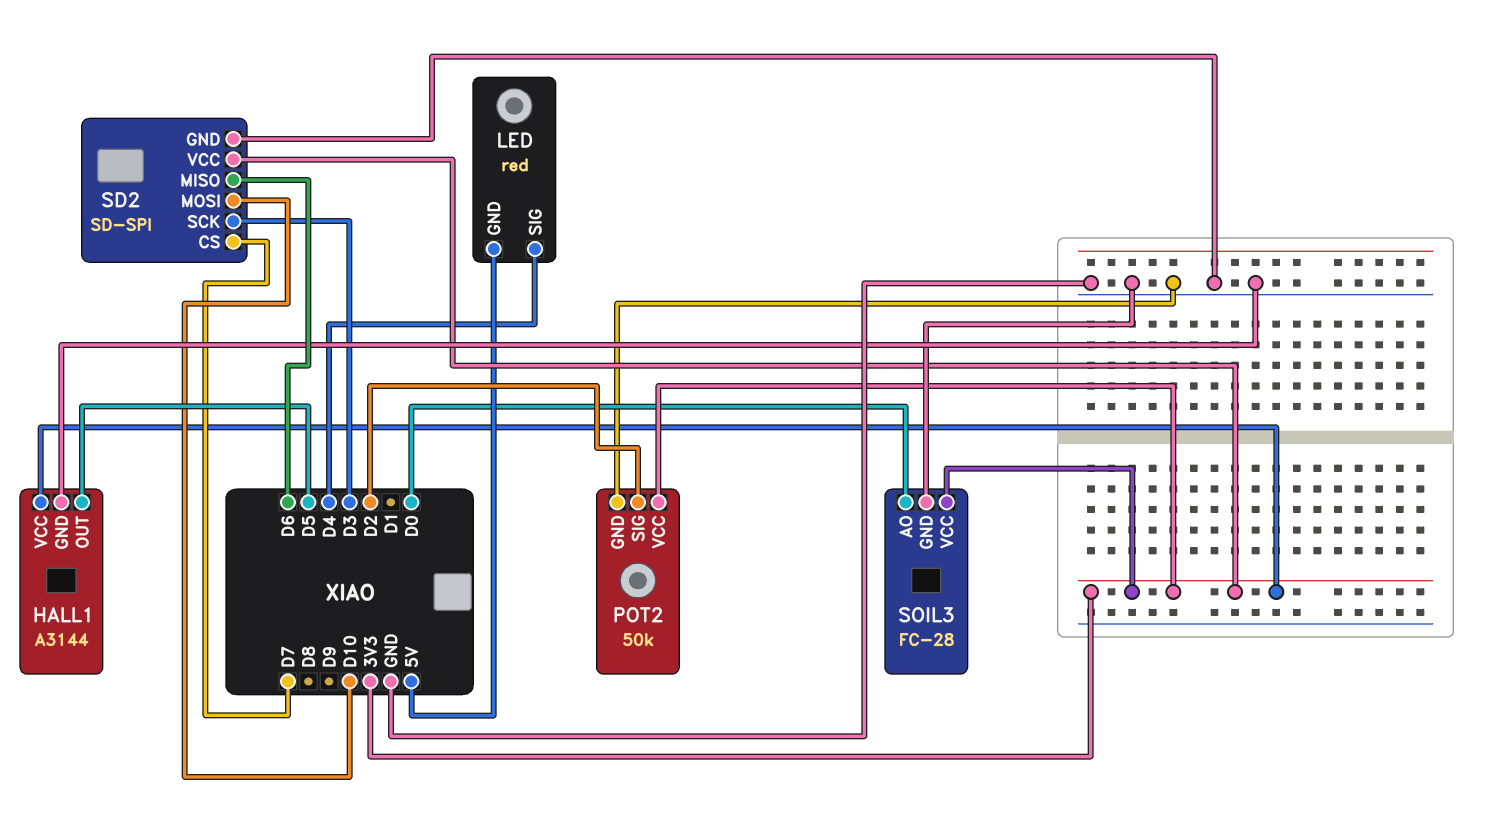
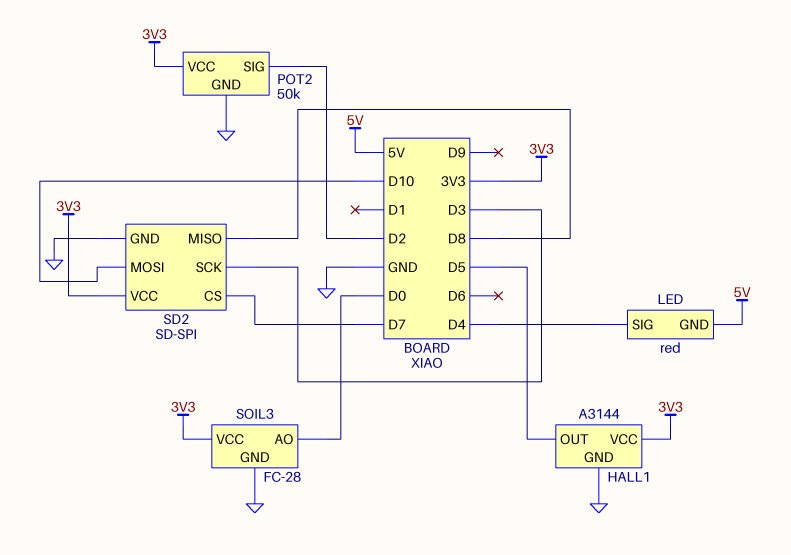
SD2 pin MISO: D6 -> D8

